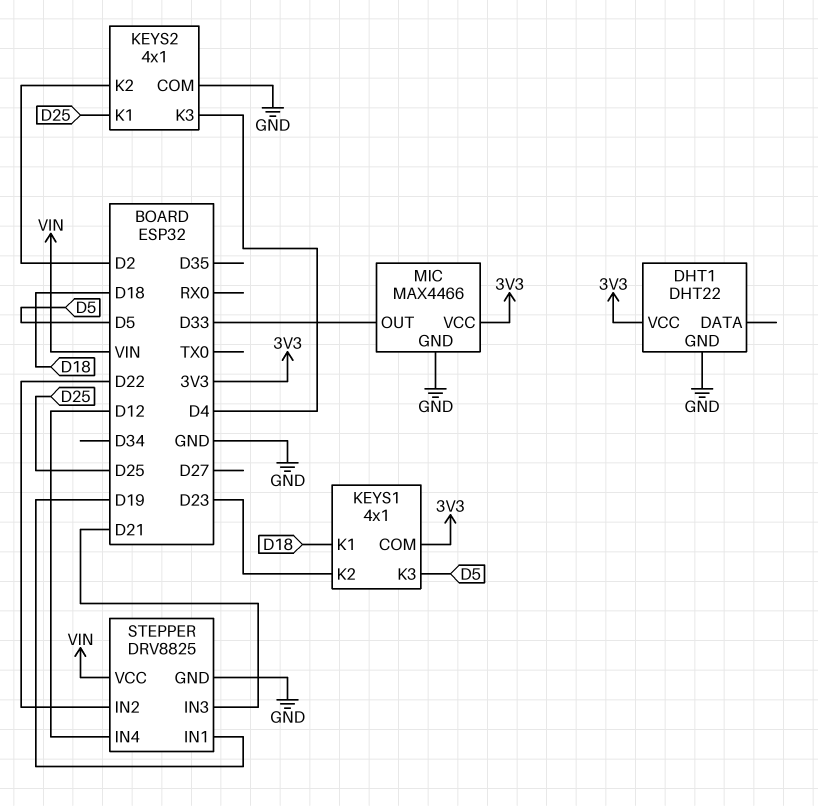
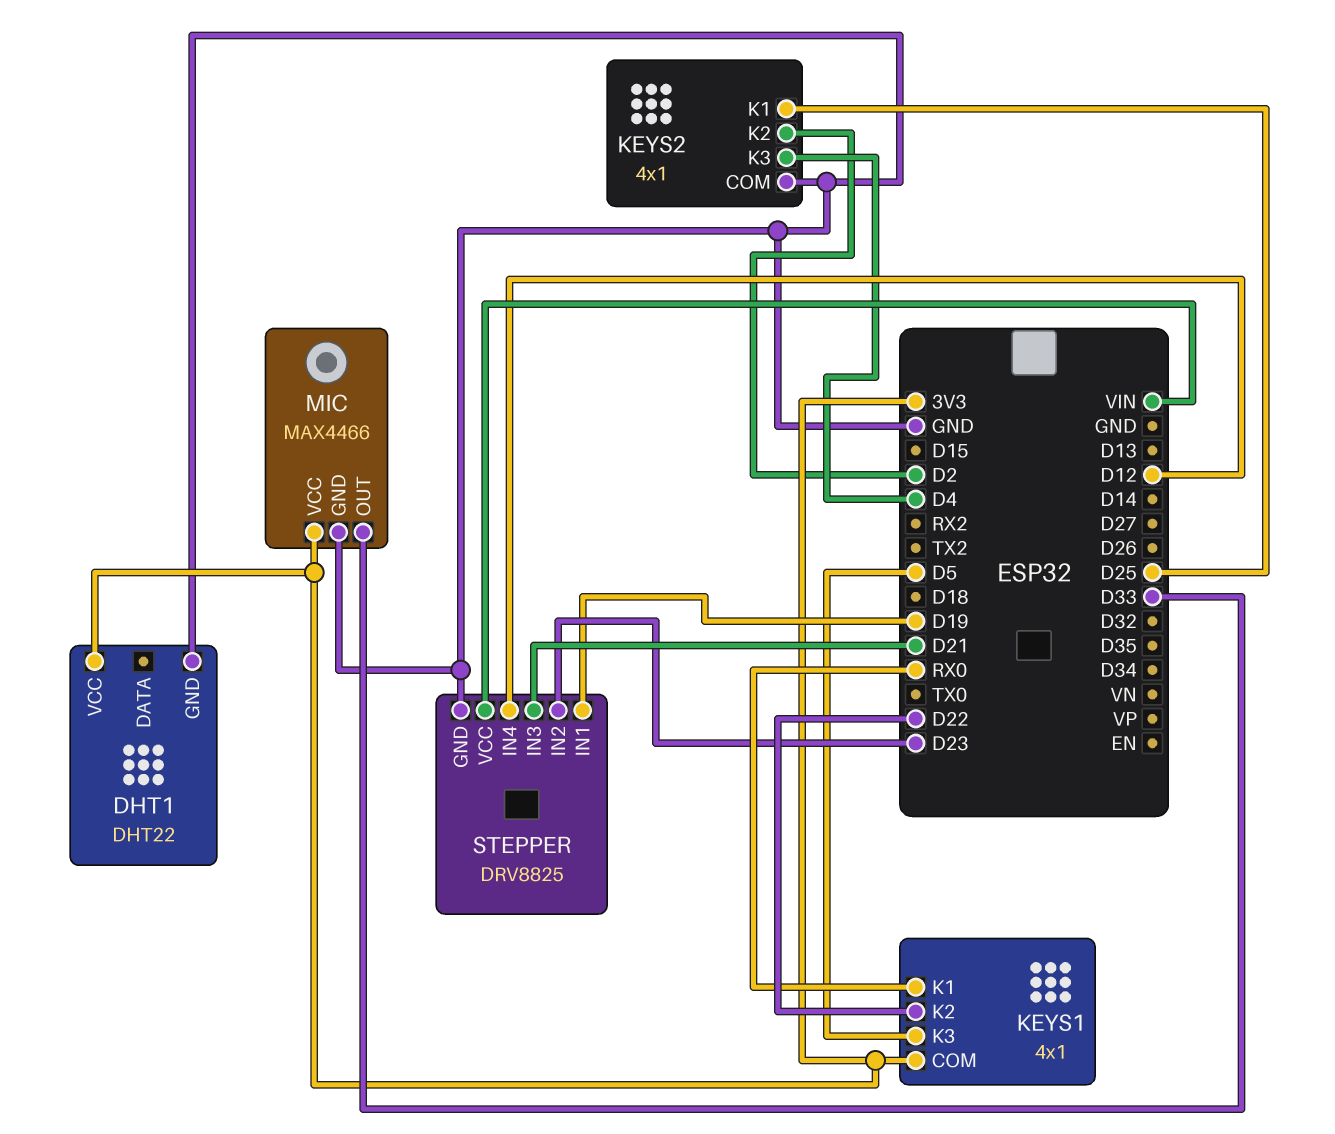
KEYS1 pin K1: D18 -> RX0
KEYS1 pin K2: D23 -> D22
STEPPER pin IN2: D22 -> D23

